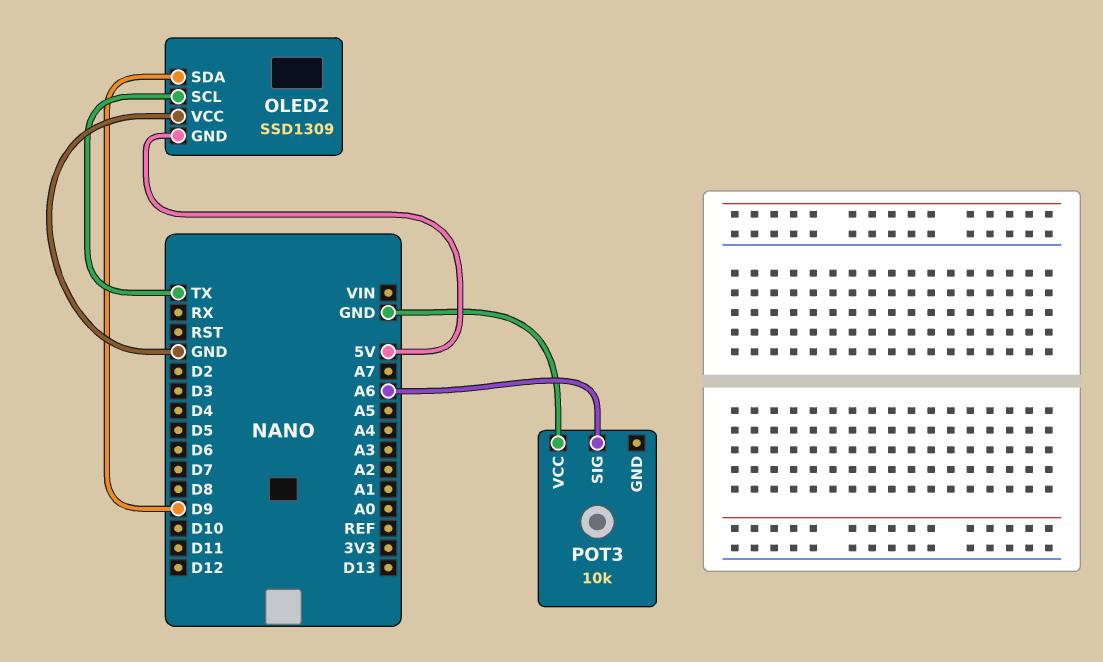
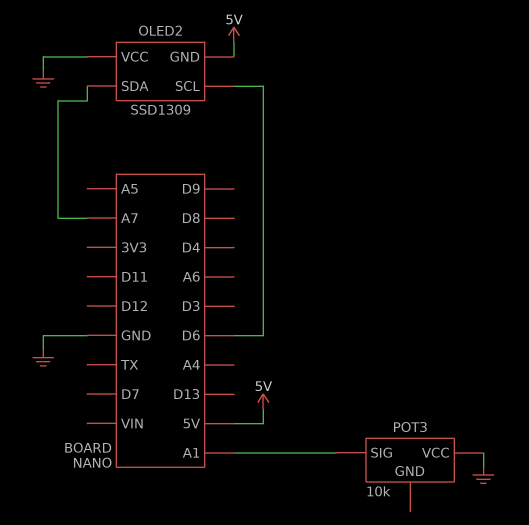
OLED2 pin SCL: TX -> D6
OLED2 pin SDA: D9 -> A7
POT3 pin SIG: A6 -> A1

